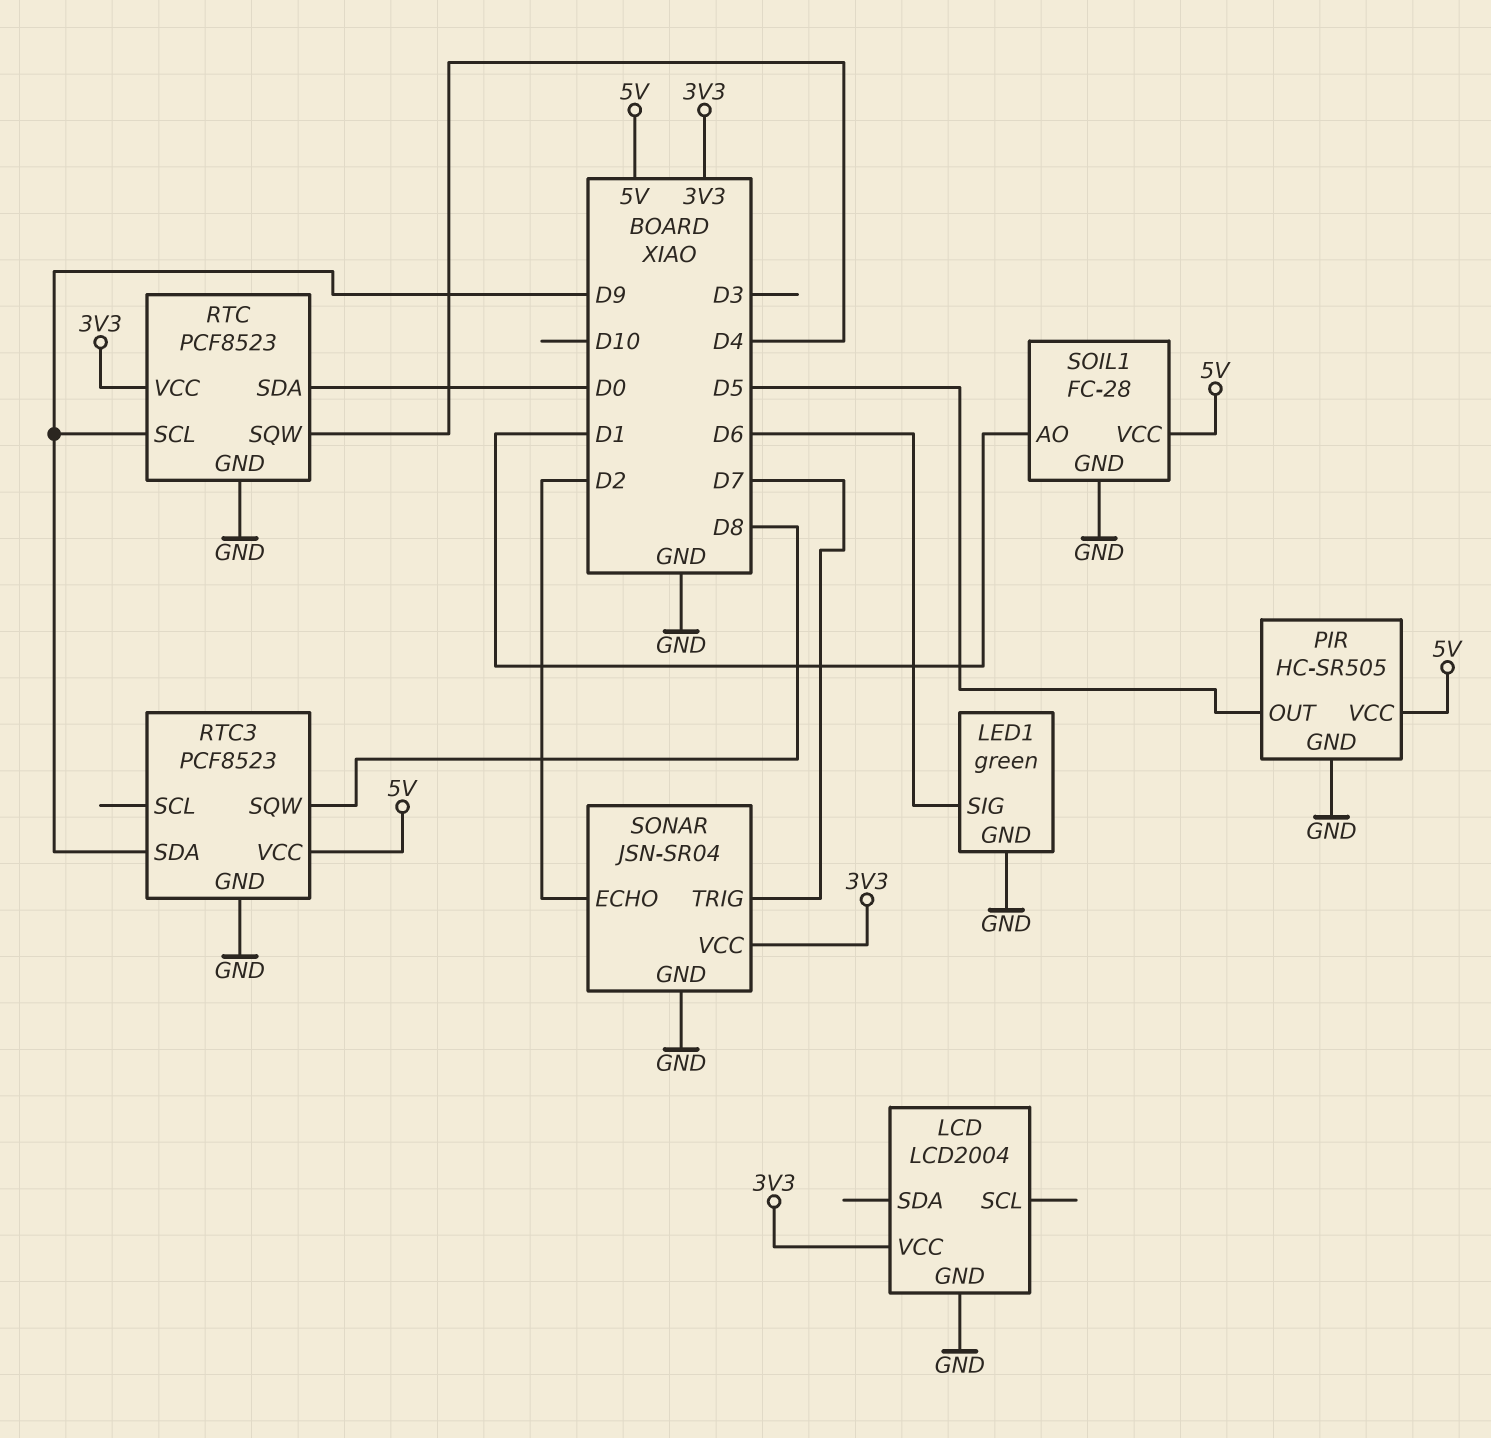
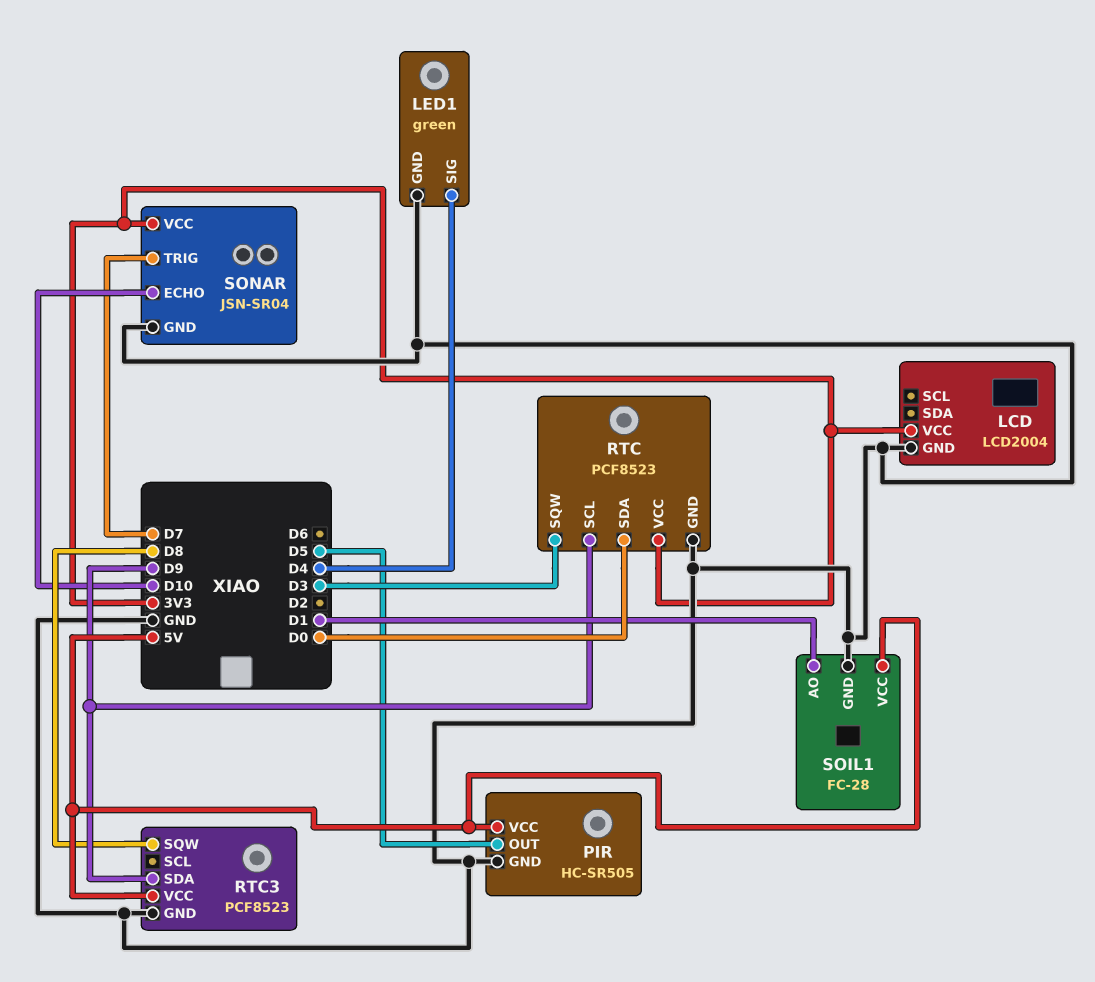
LED1 pin SIG: D6 -> D4
RTC pin SQW: D4 -> D3
SONAR pin ECHO: D2 -> D10

